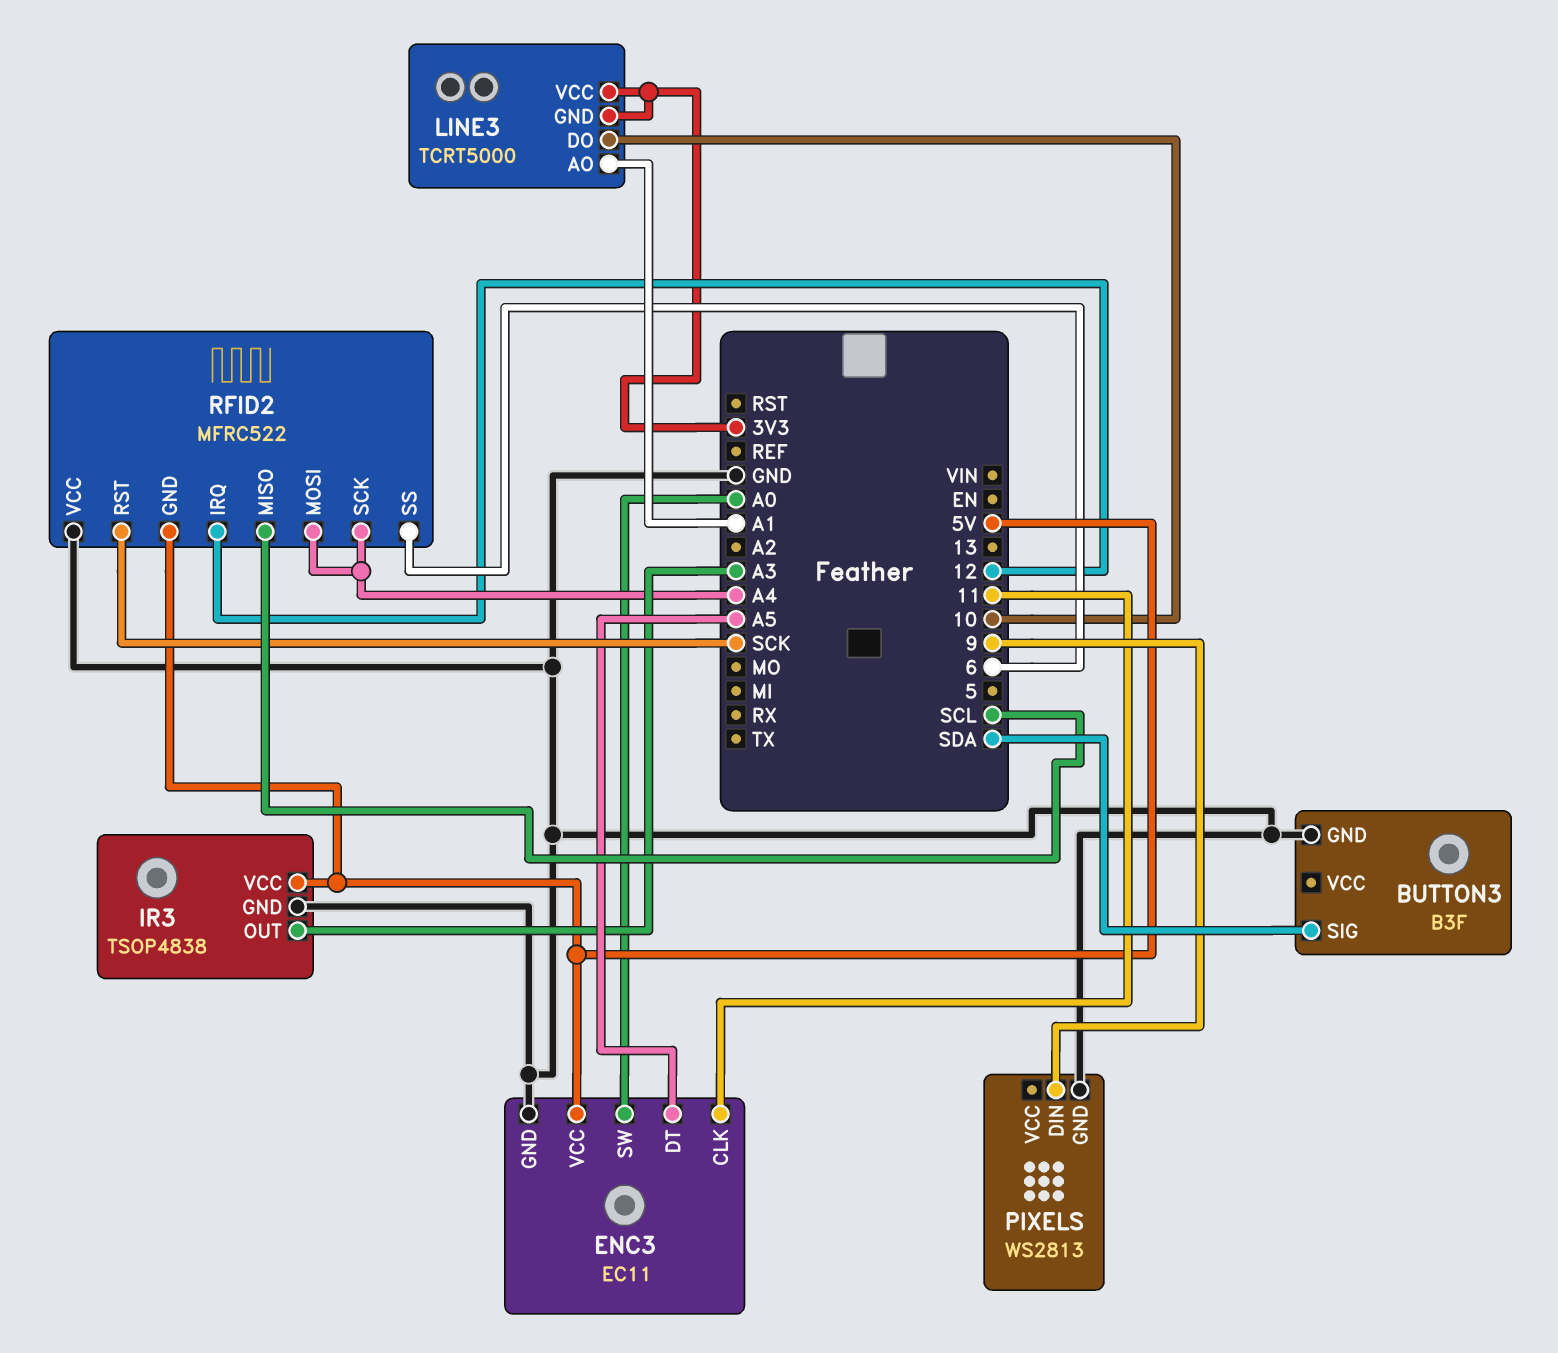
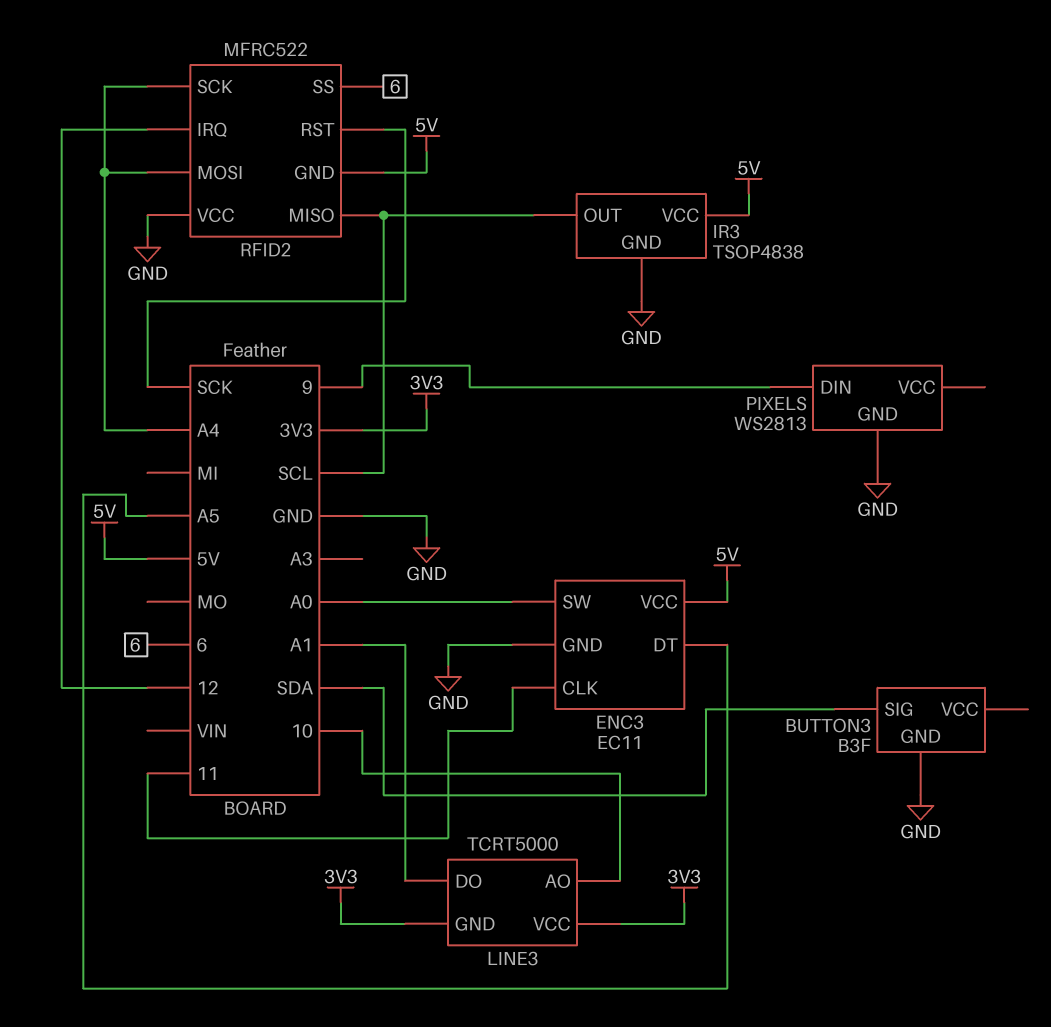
IR3 pin OUT: A3 -> SCL
LINE3 pin AO: A1 -> 10
LINE3 pin DO: 10 -> A1

